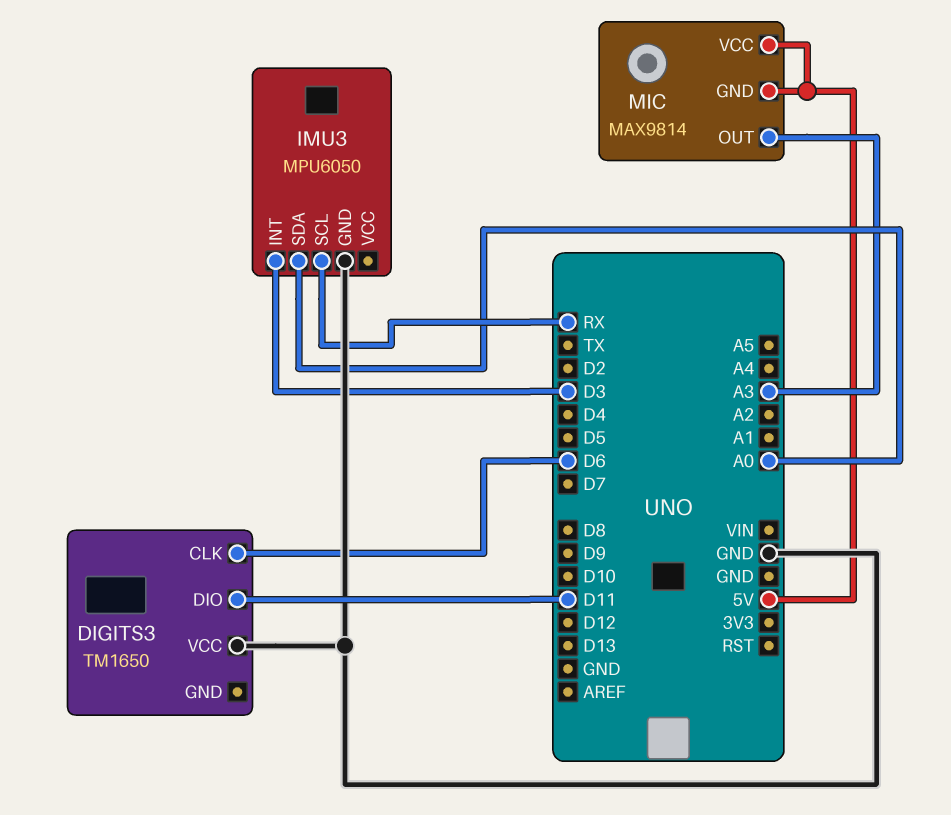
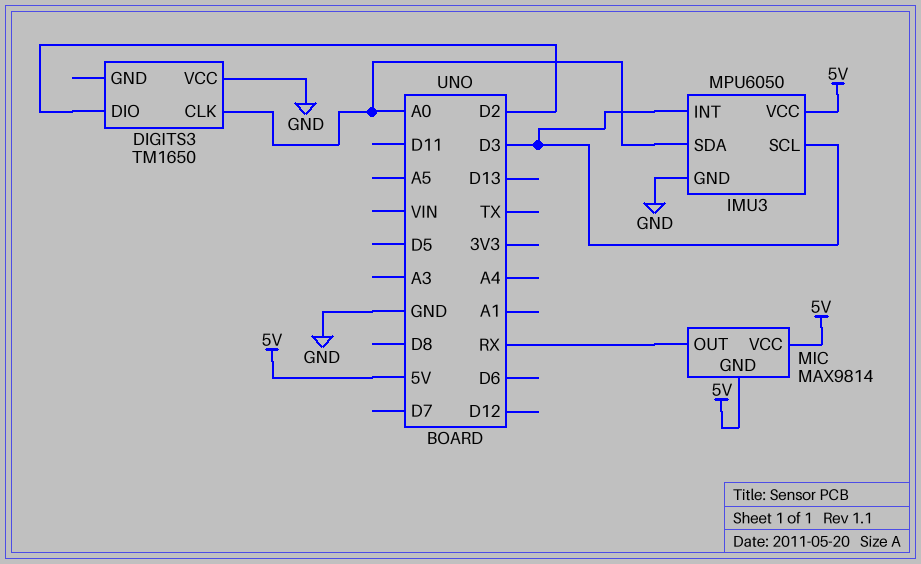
DIGITS3 pin CLK: D6 -> A0
DIGITS3 pin DIO: D11 -> D2
IMU3 pin SCL: RX -> D3
IMU3 pin VCC: none -> 5V
MIC pin OUT: A3 -> RX

